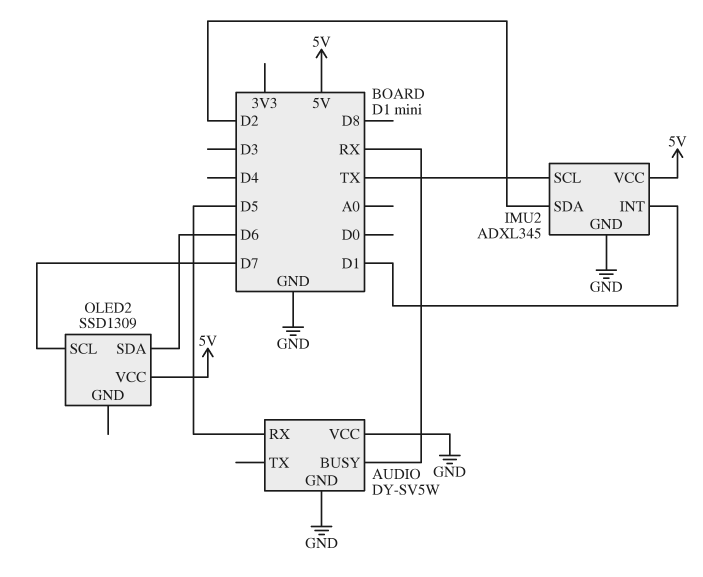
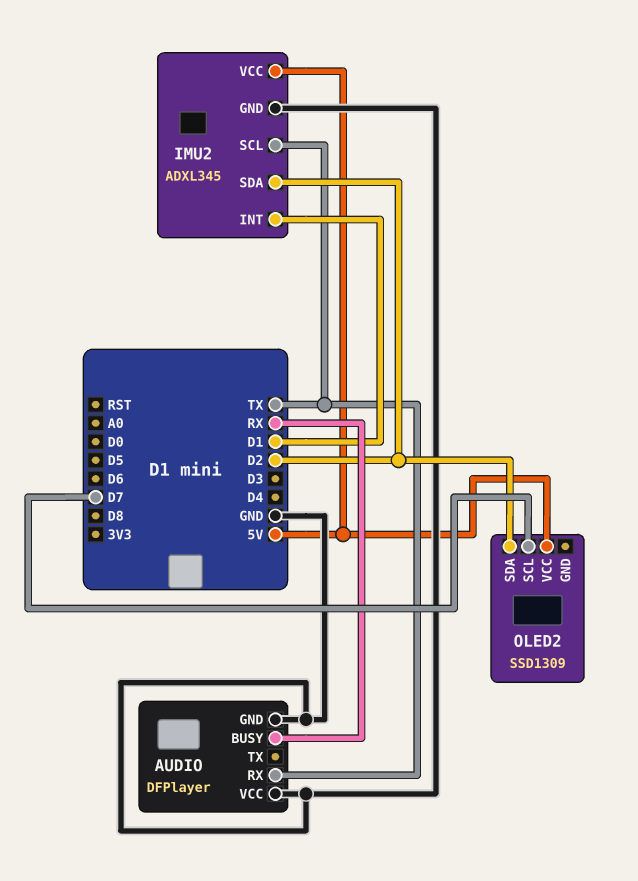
AUDIO: DY-SV5W -> DFPlayer
AUDIO pin RX: D5 -> TX
OLED2 pin SDA: D6 -> D2

